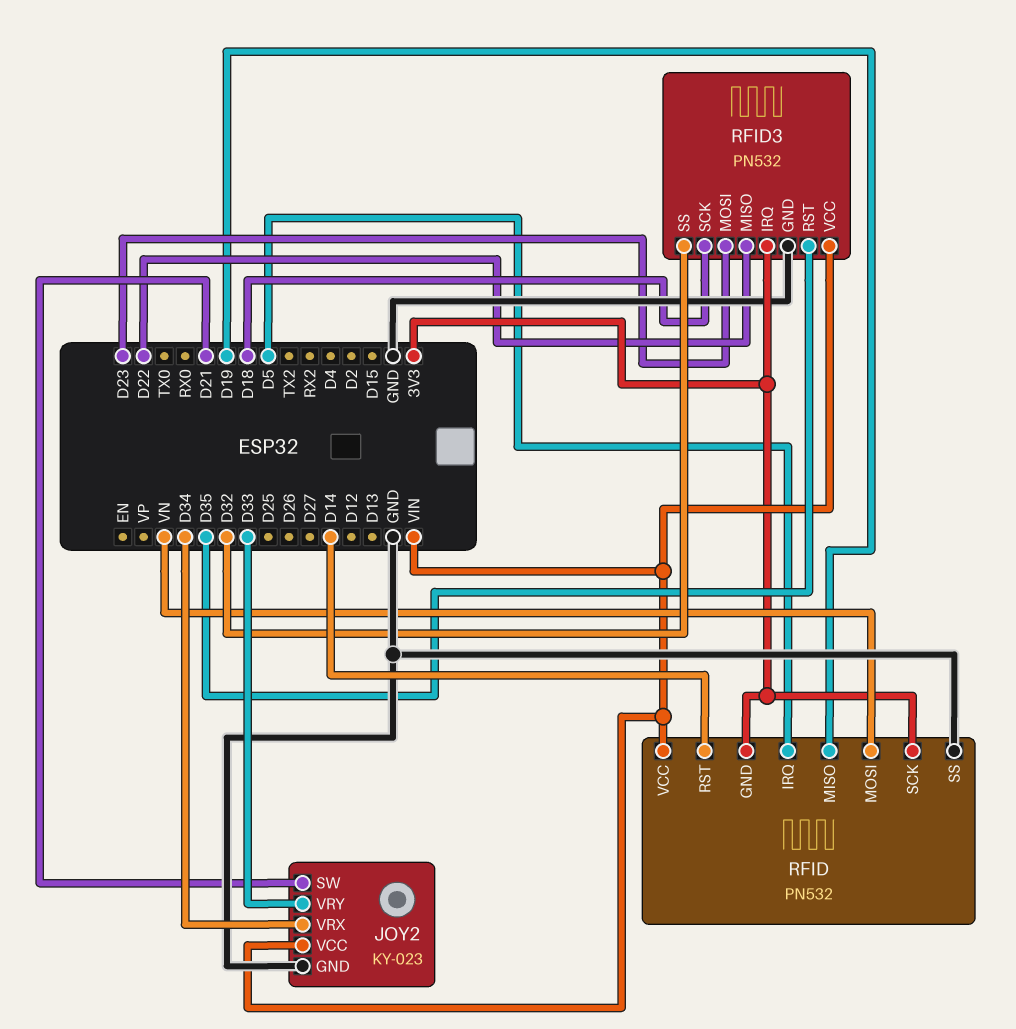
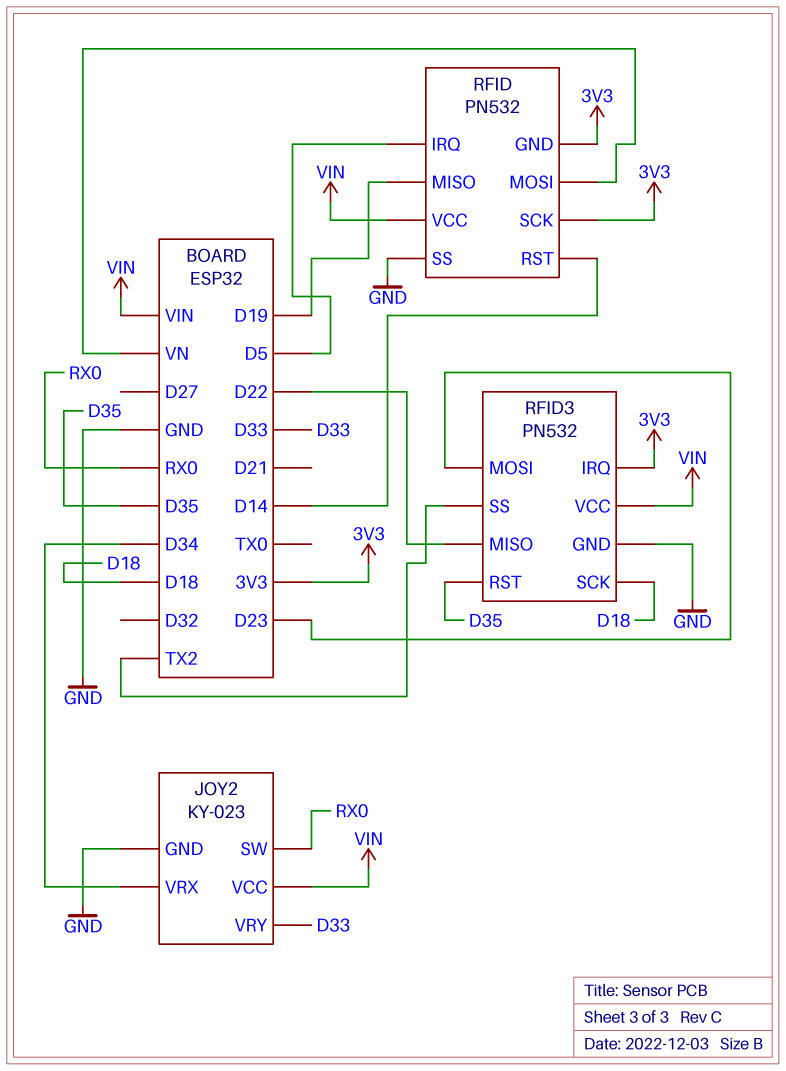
JOY2 pin SW: D21 -> RX0
RFID3 pin SS: D32 -> TX2

